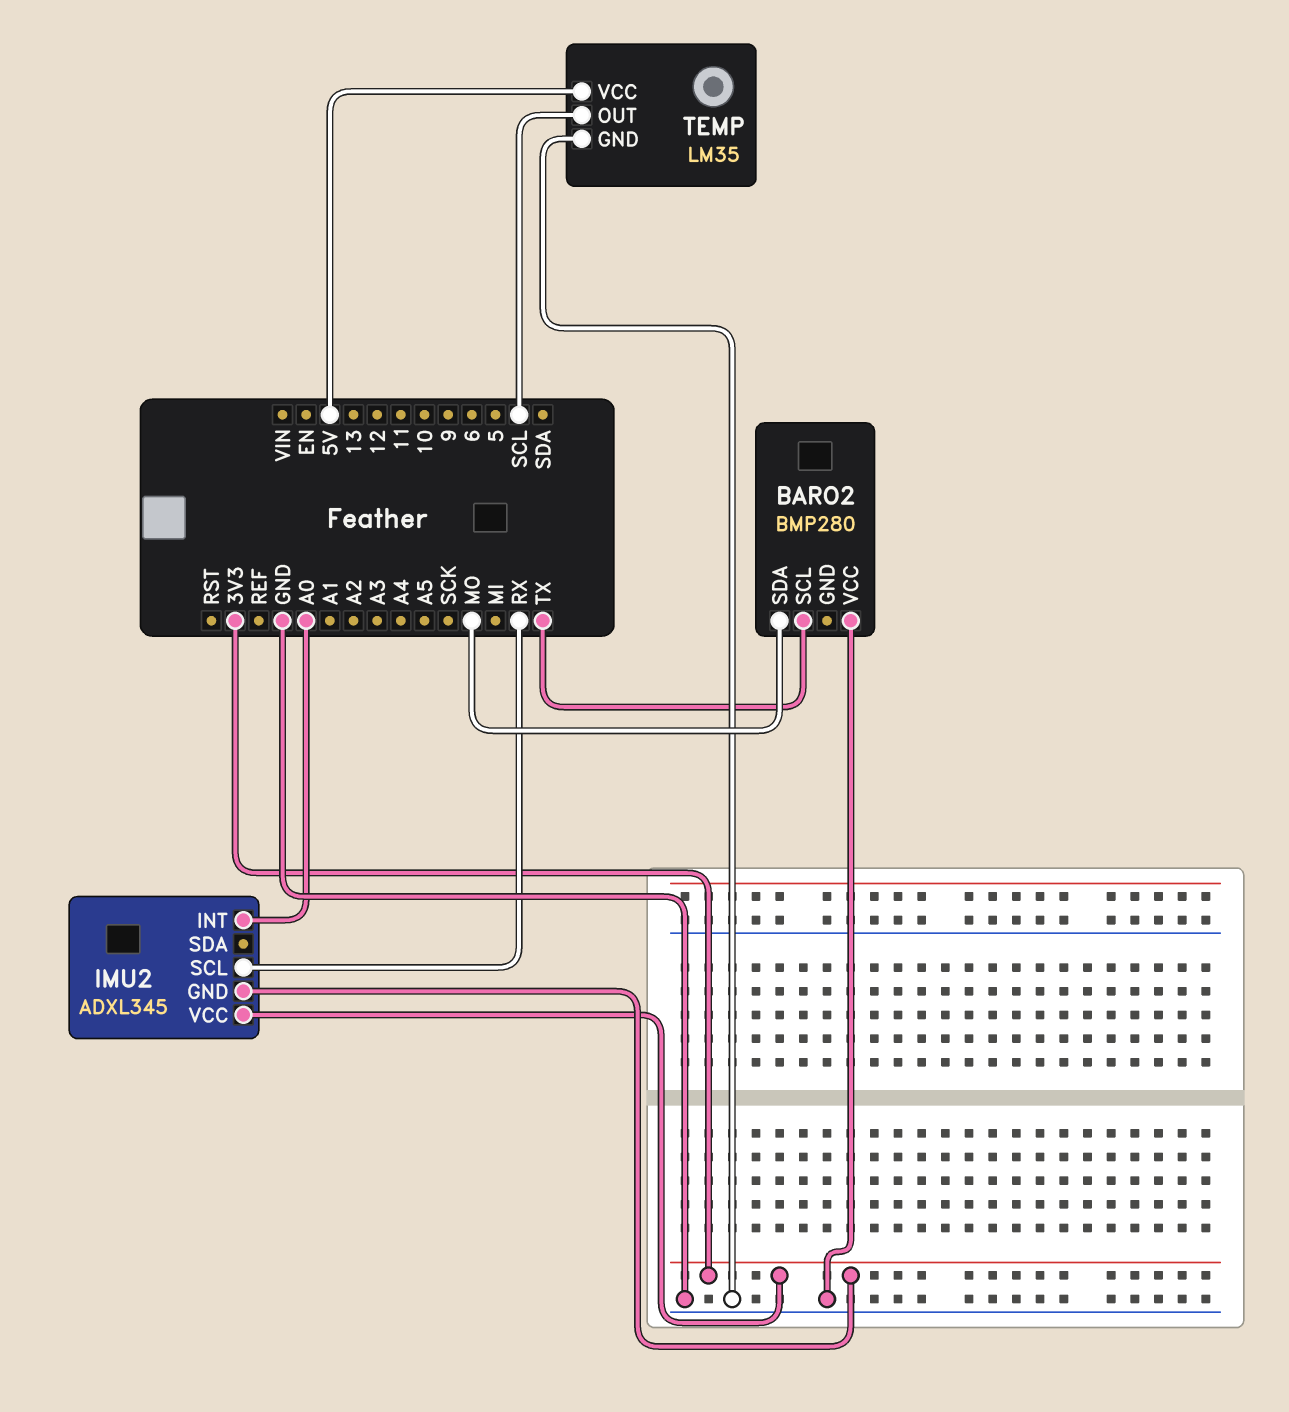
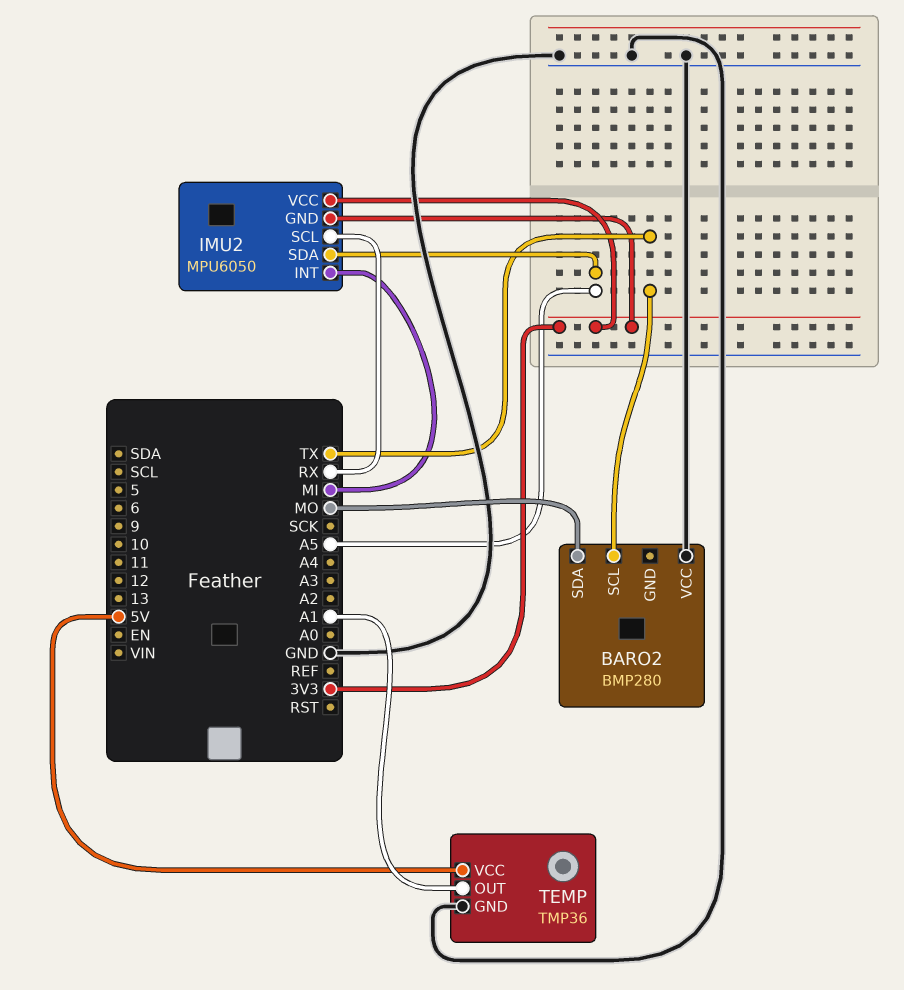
IMU2: ADXL345 -> MPU6050
IMU2 pin INT: A0 -> MI
IMU2 pin SDA: none -> A5
TEMP: LM35 -> TMP36
TEMP pin OUT: SCL -> A1

